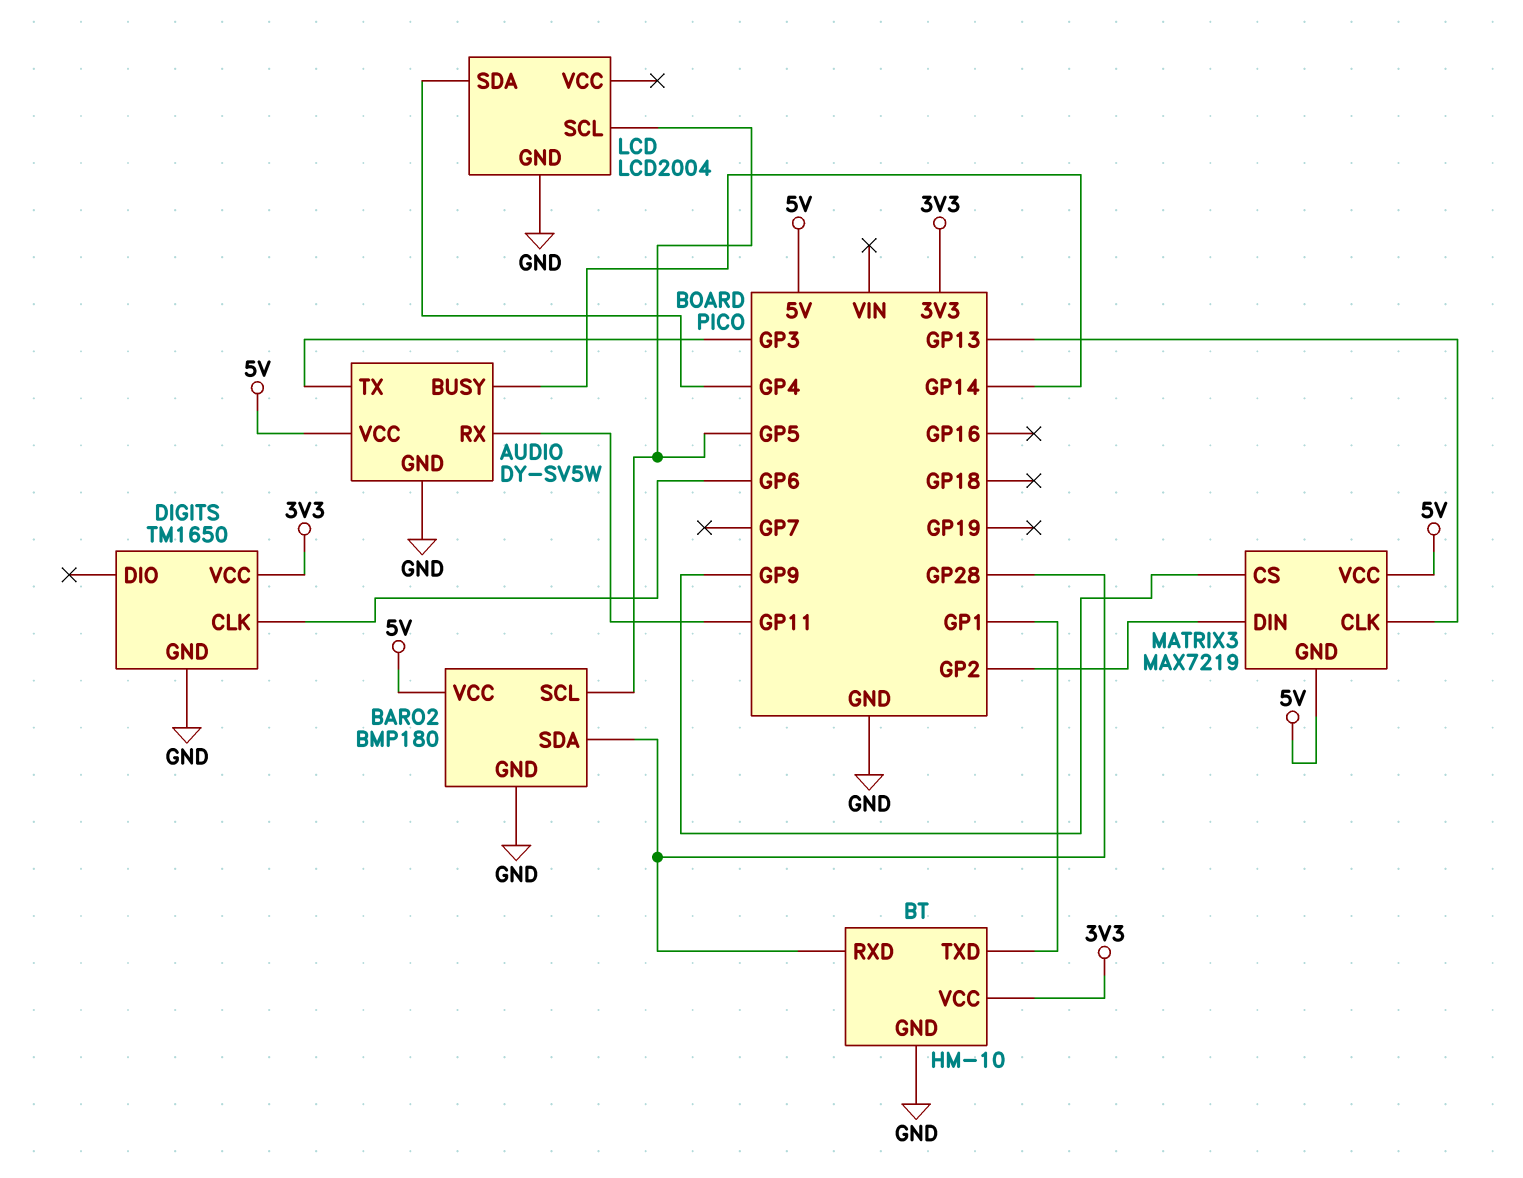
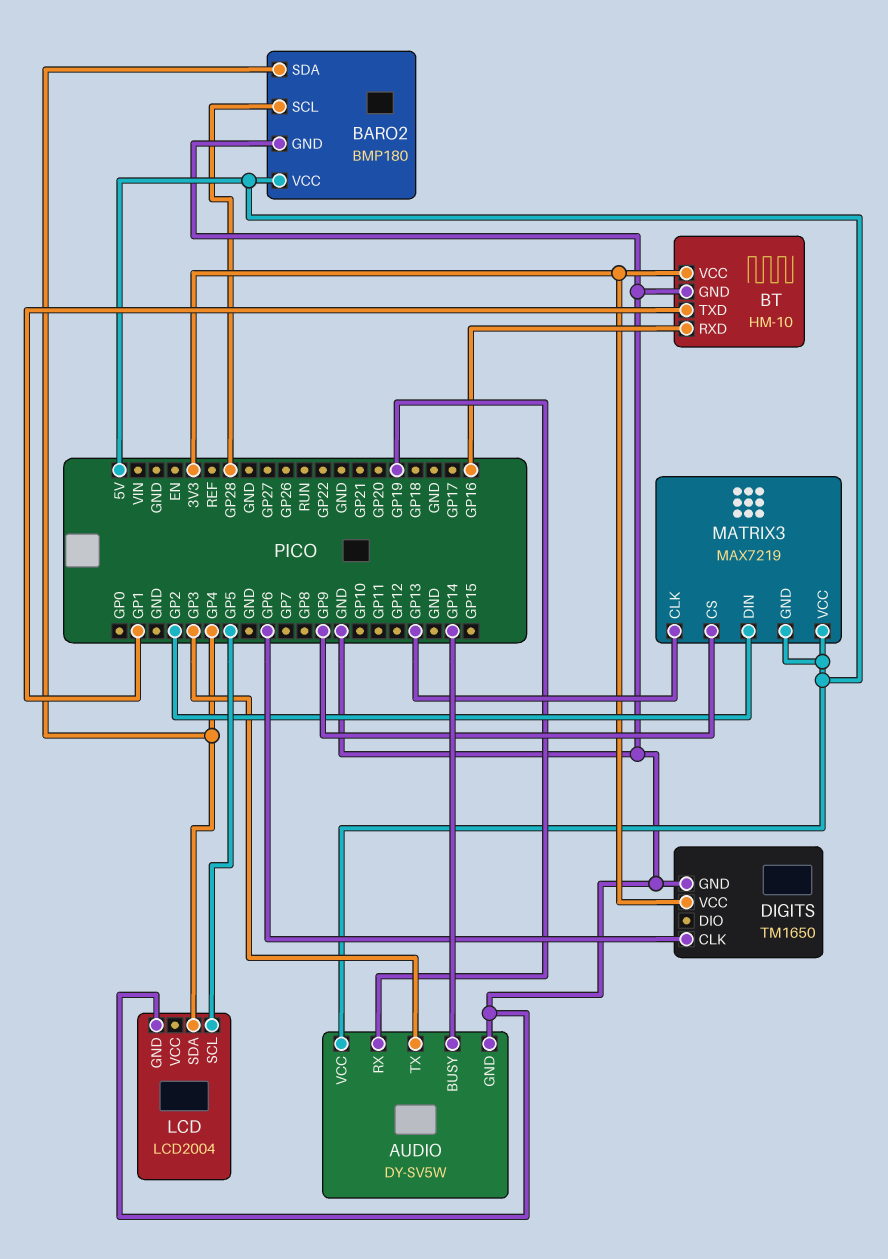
AUDIO pin RX: GP11 -> GP19
BARO2 pin SCL: GP5 -> GP28
BARO2 pin SDA: GP28 -> GP4
BT pin RXD: GP28 -> GP16

